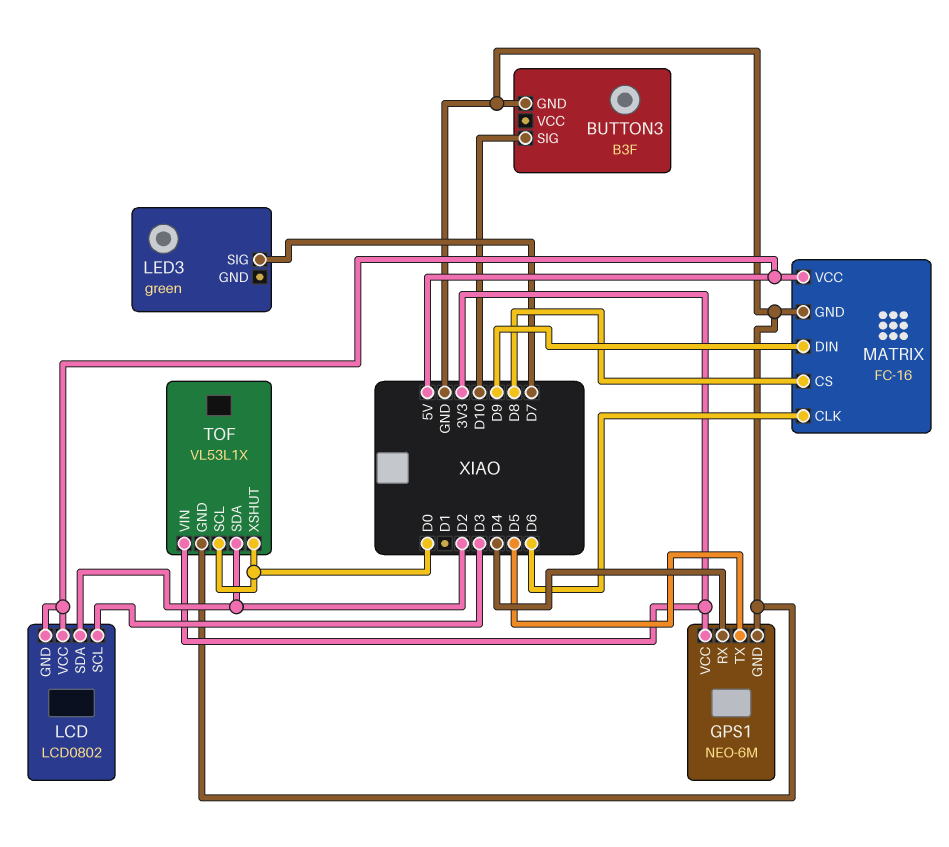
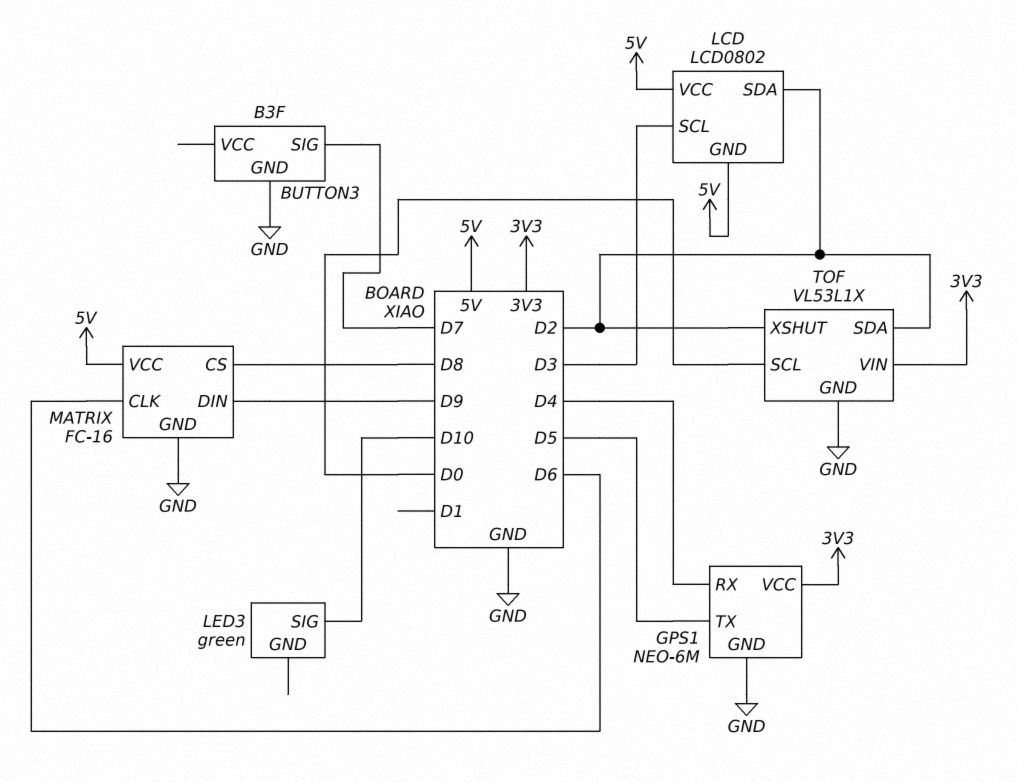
BUTTON3 pin SIG: D10 -> D7
LED3 pin SIG: D7 -> D10
TOF pin XSHUT: D0 -> D2

